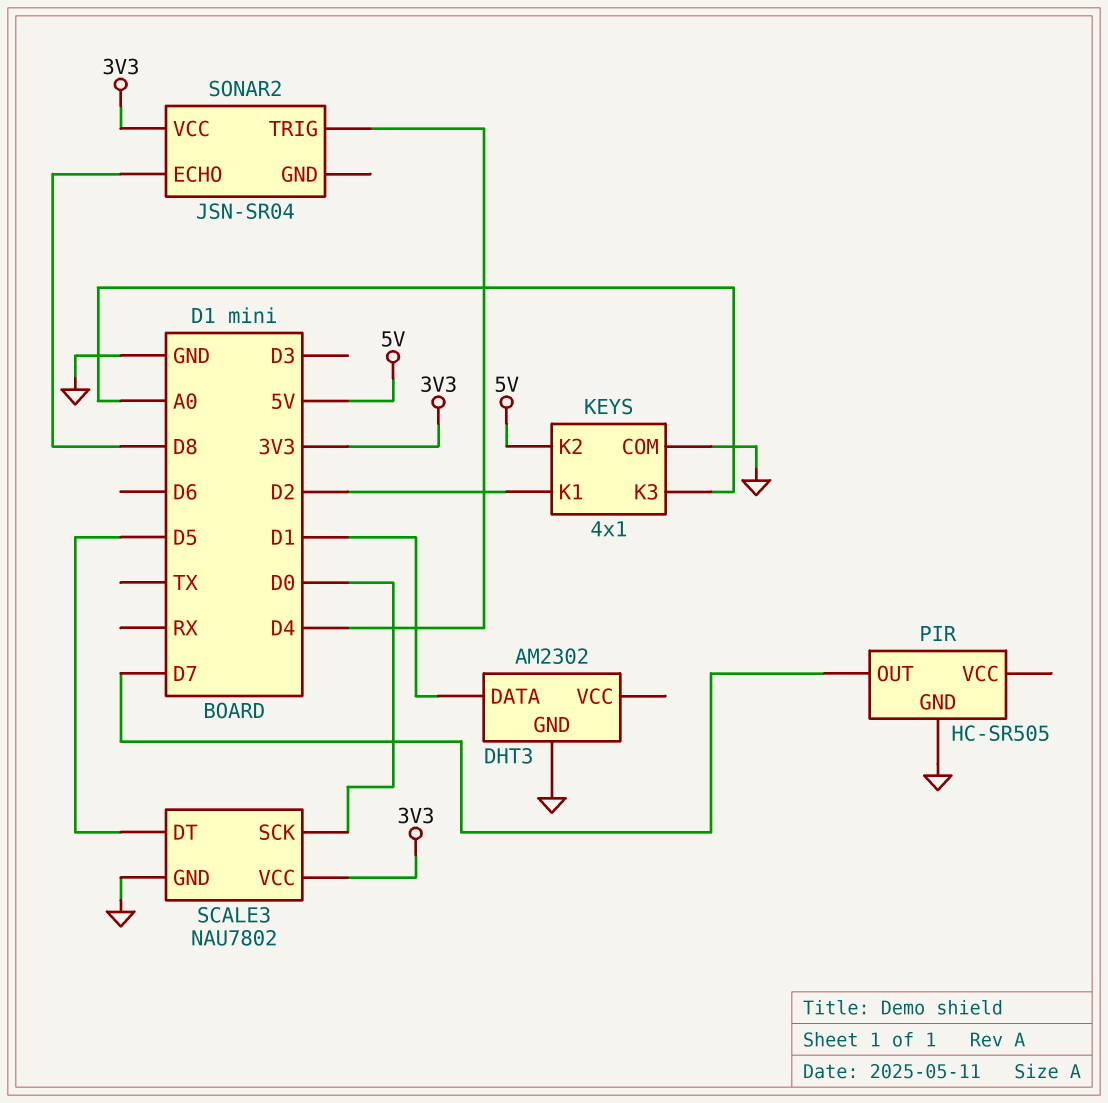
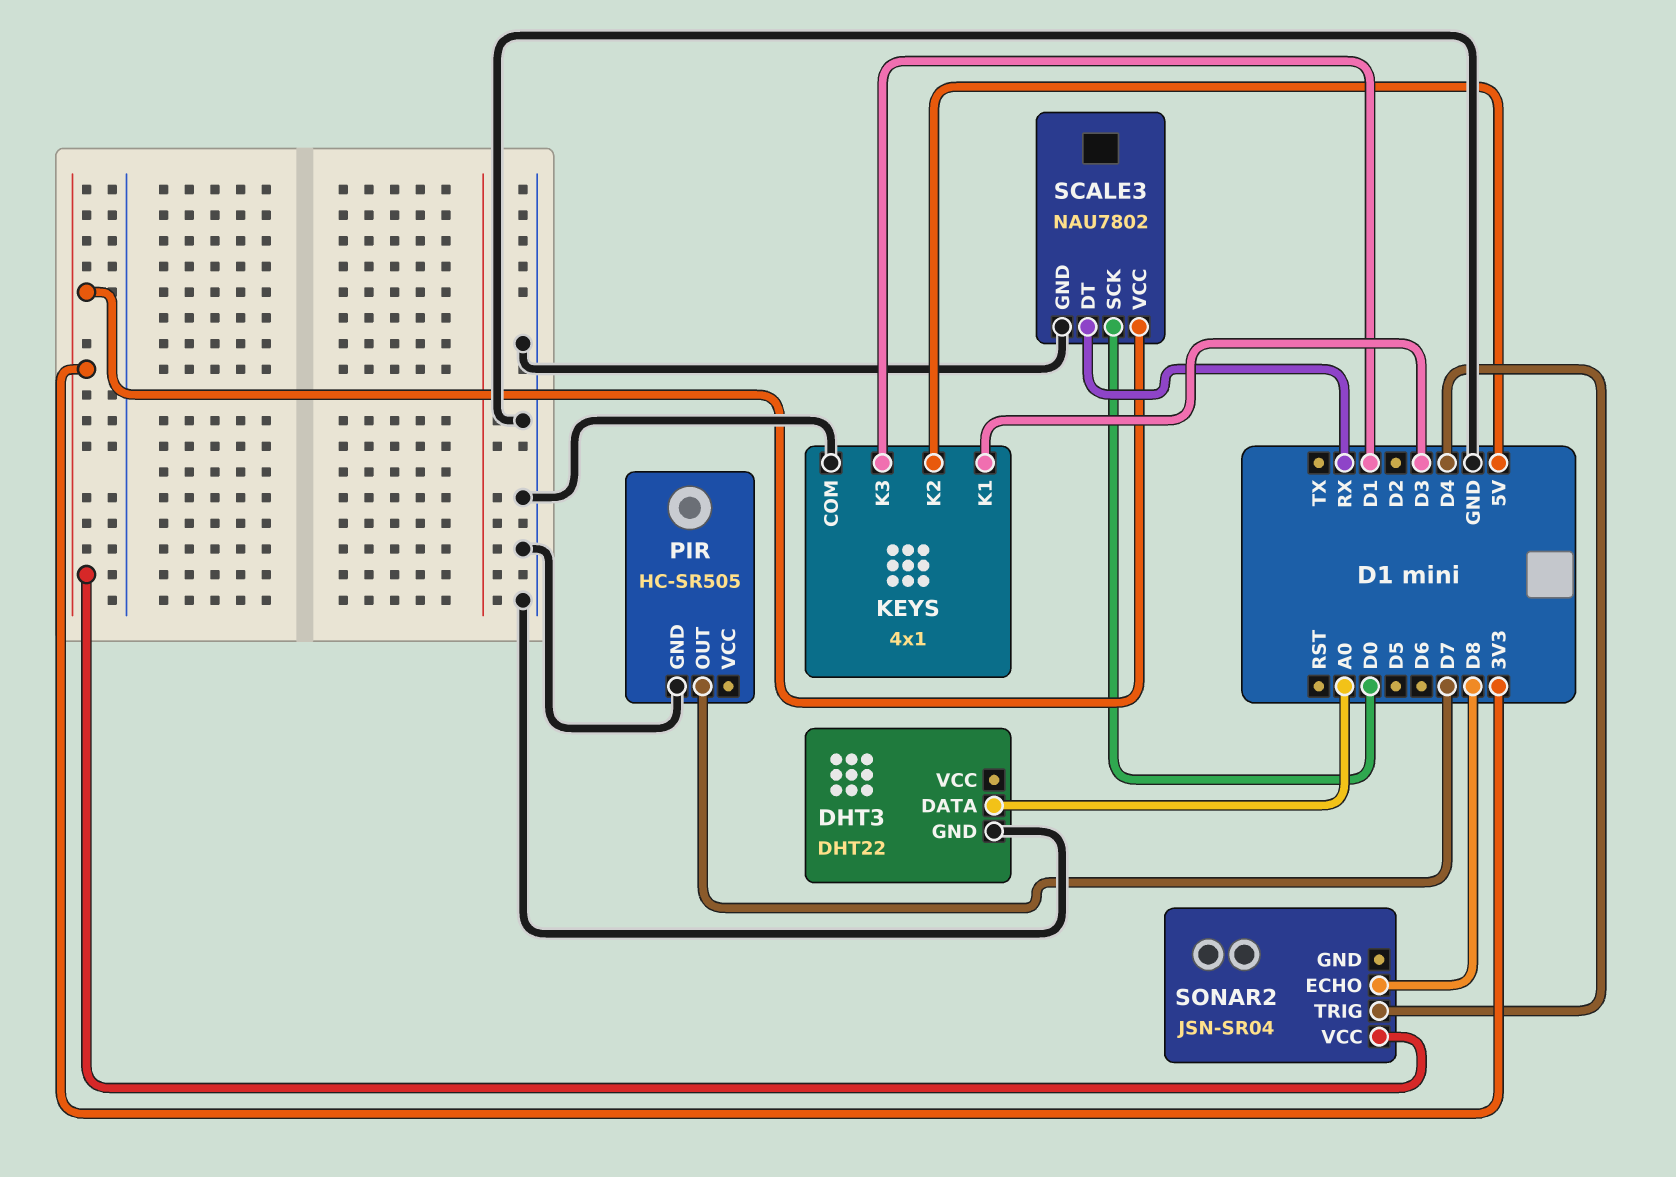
DHT3: AM2302 -> DHT22
DHT3 pin DATA: D1 -> A0
KEYS pin K1: D2 -> D3
KEYS pin K3: A0 -> D1
SCALE3 pin DT: D5 -> RX

